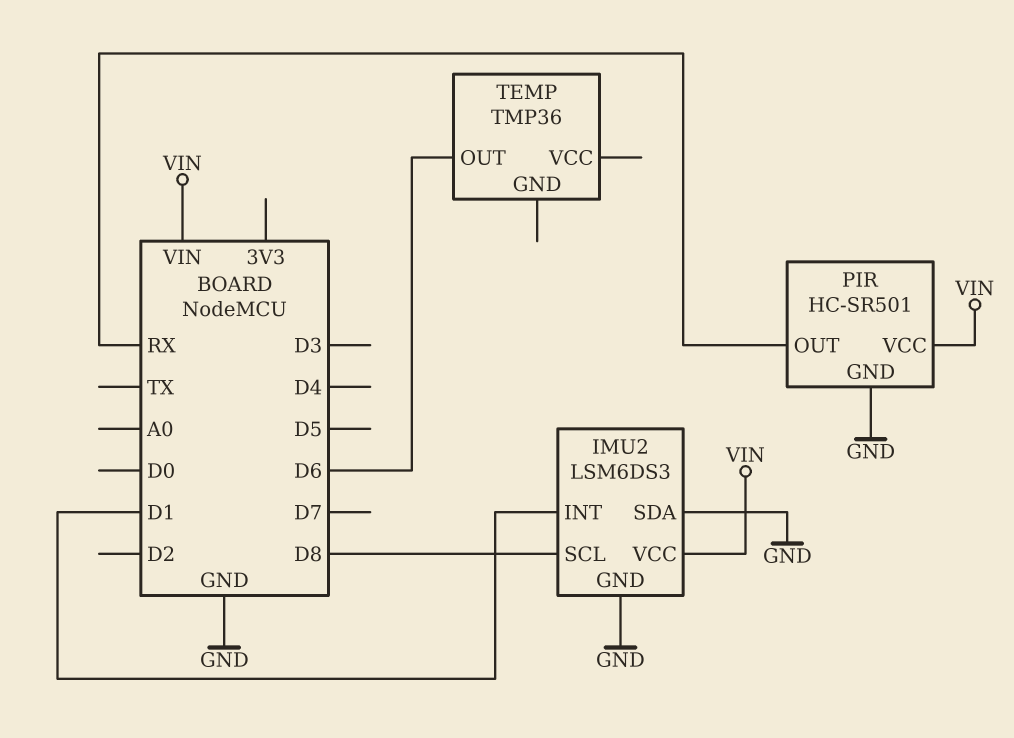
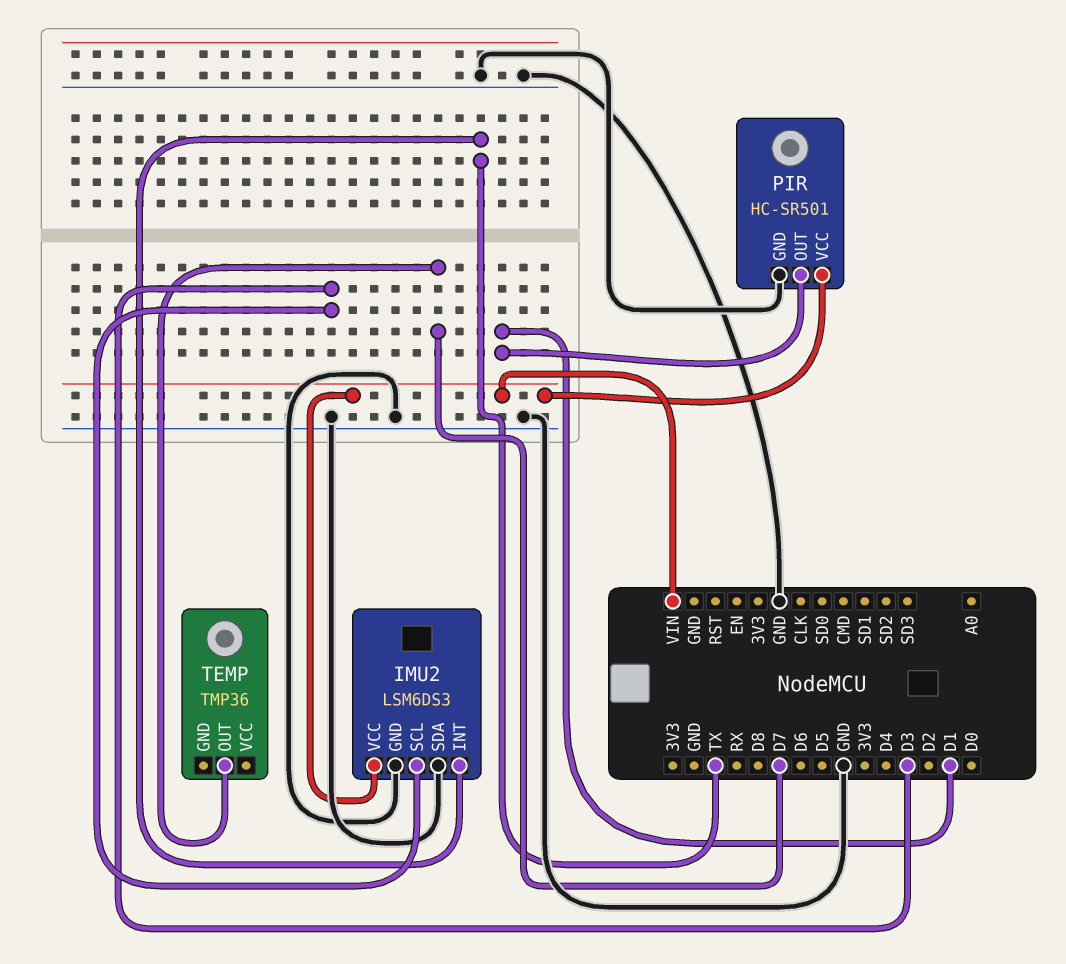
IMU2 pin INT: D1 -> TX
IMU2 pin SCL: D8 -> D3
PIR pin OUT: RX -> D1
TEMP pin OUT: D6 -> D7

